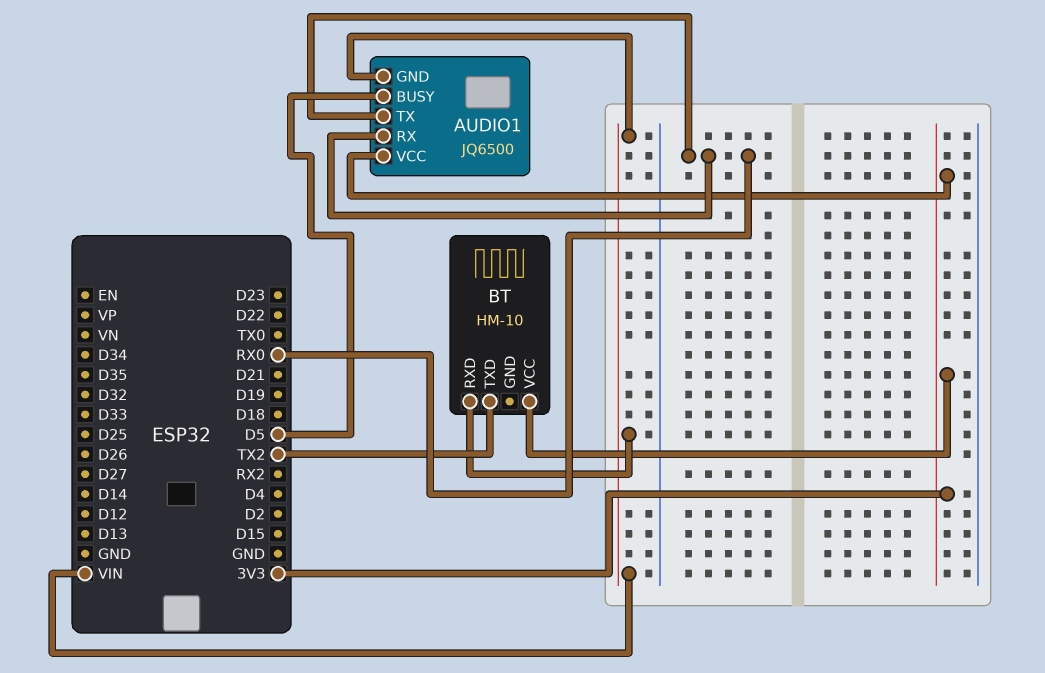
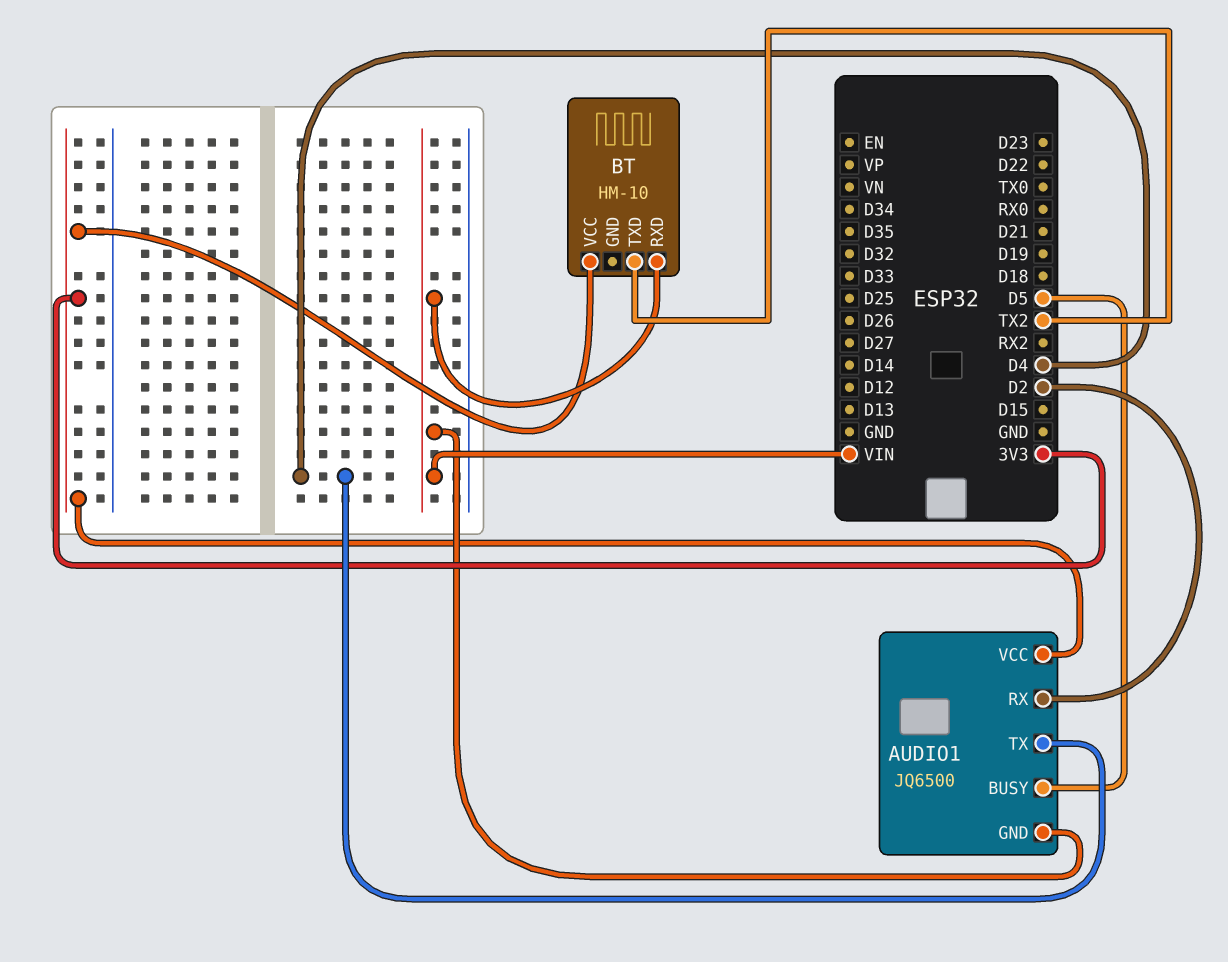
AUDIO1 pin RX: RX0 -> D2
AUDIO1 pin TX: RX0 -> D4

